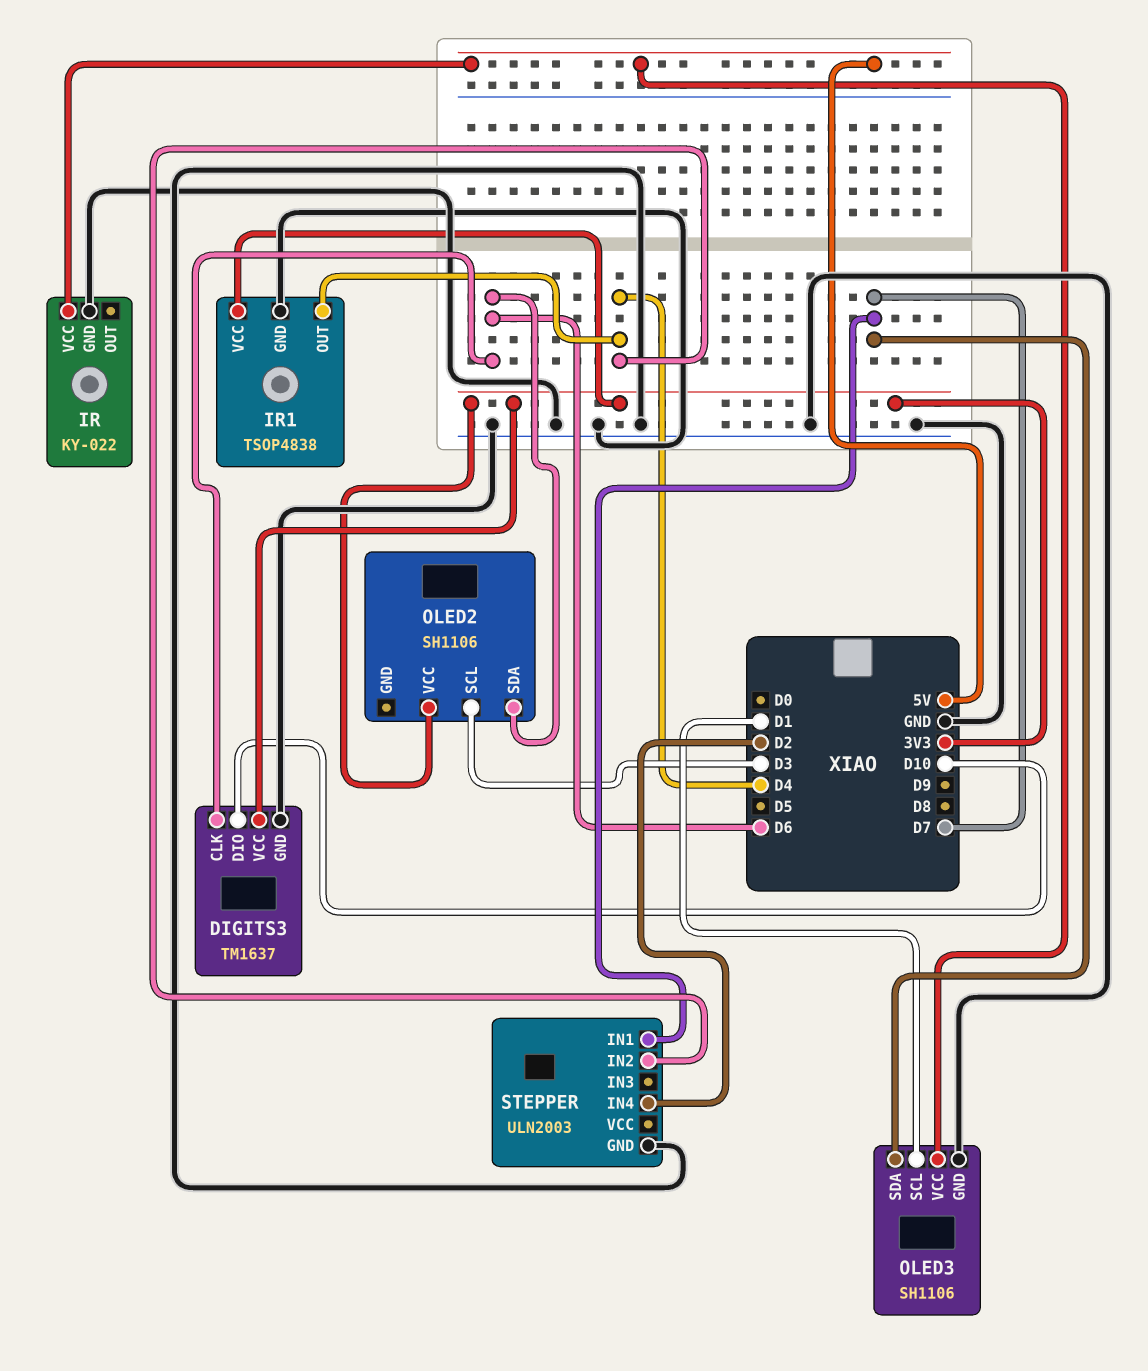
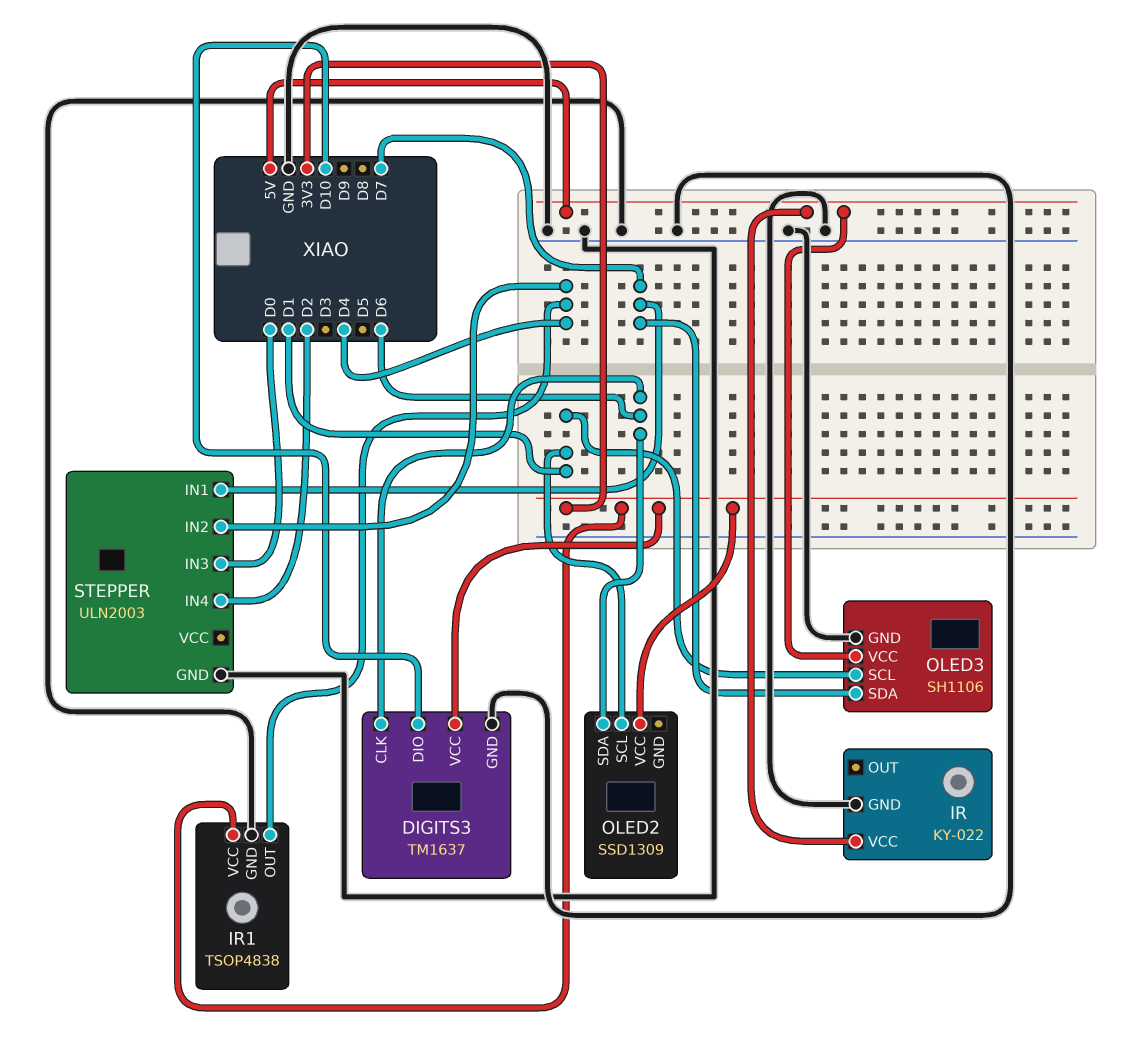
OLED2: SH1106 -> SSD1309
OLED2 pin SCL: D3 -> D1
STEPPER pin IN3: none -> D0

